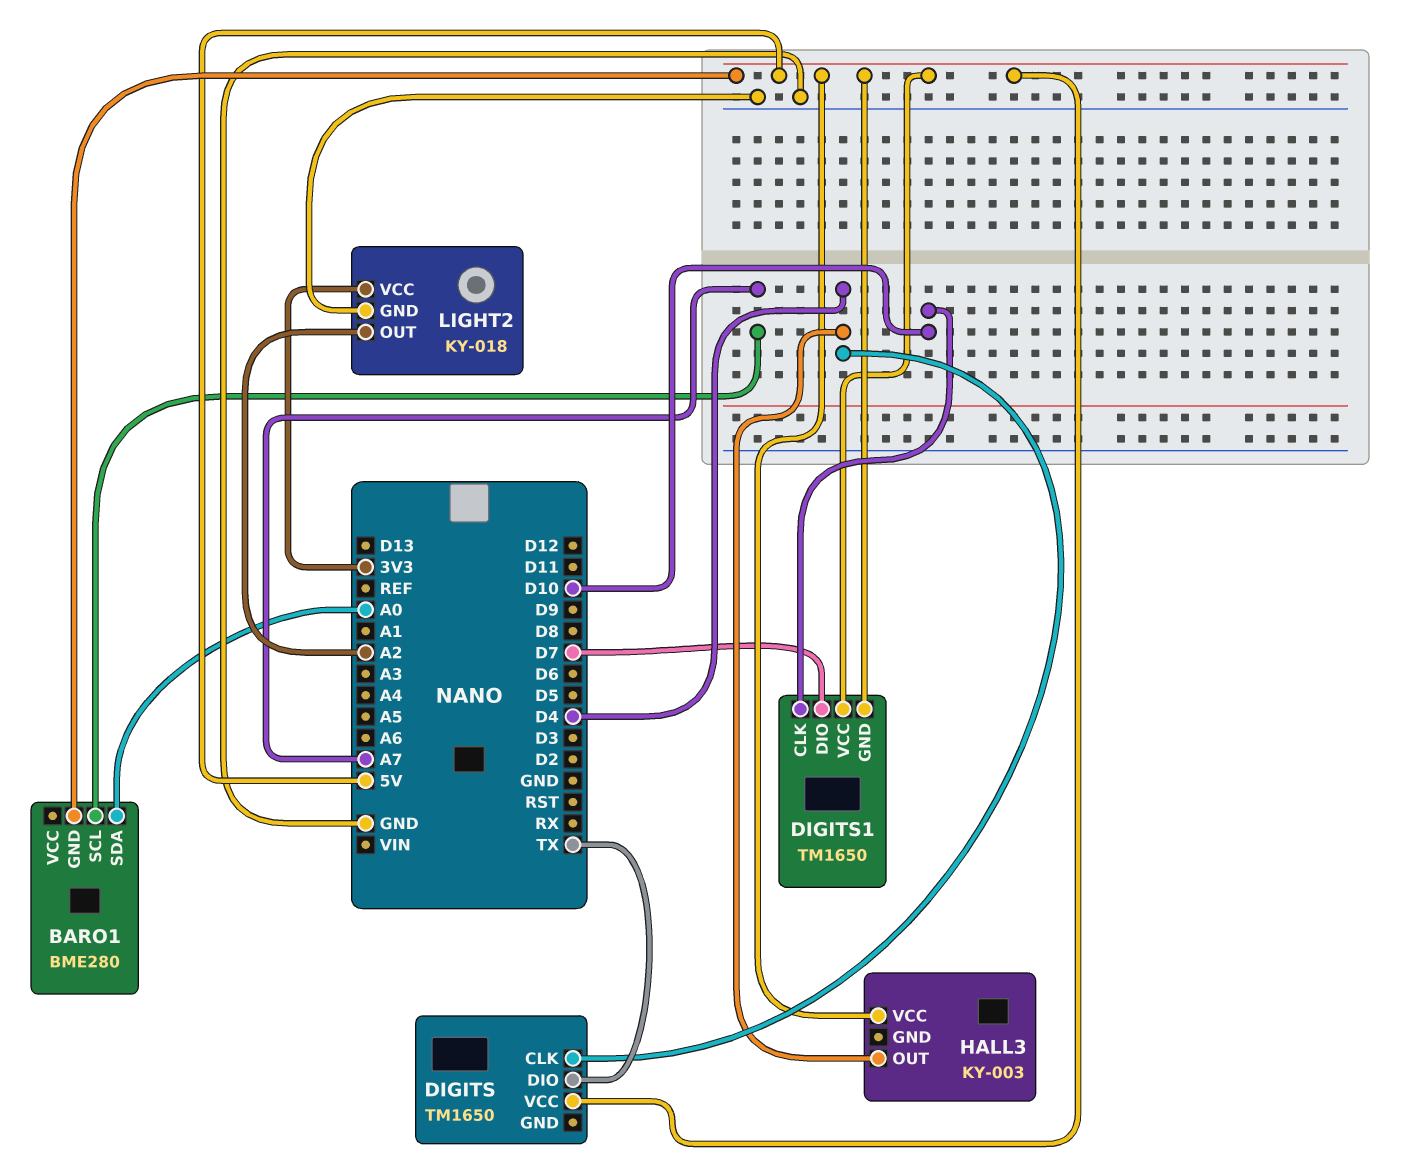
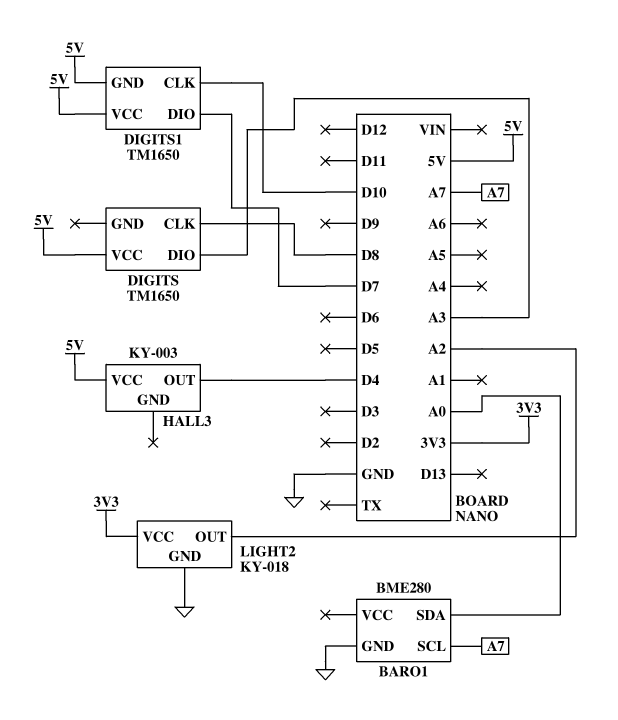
BARO1 pin GND: 5V -> GND
DIGITS pin CLK: D4 -> D8
DIGITS pin DIO: TX -> A3

